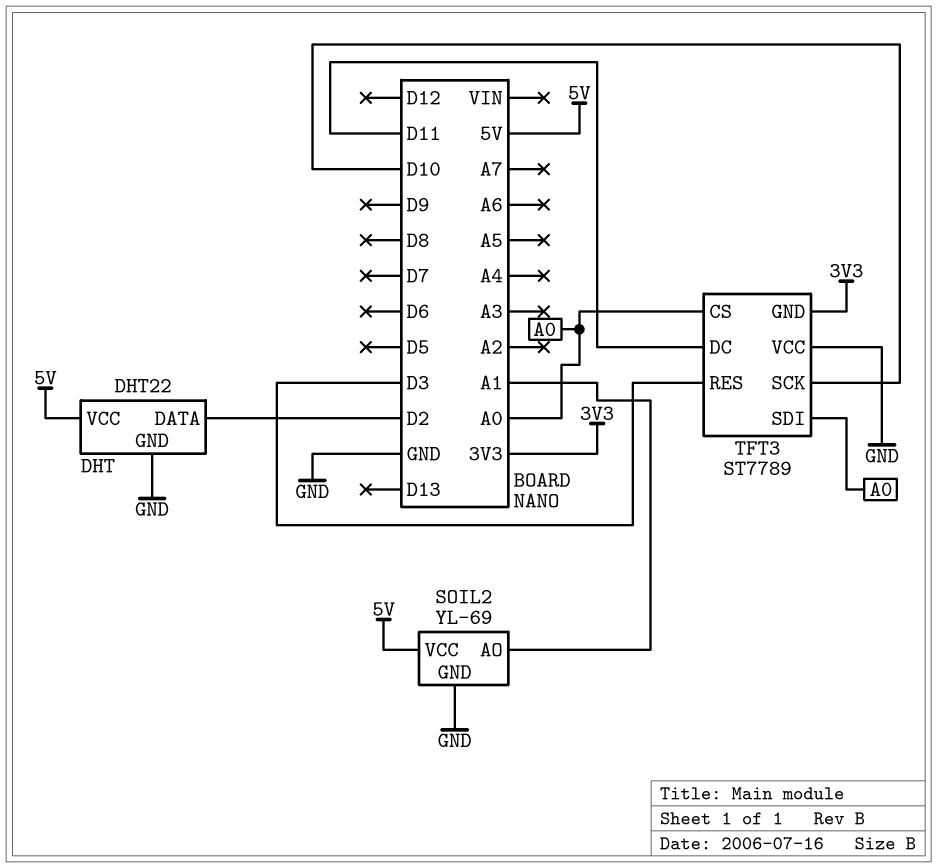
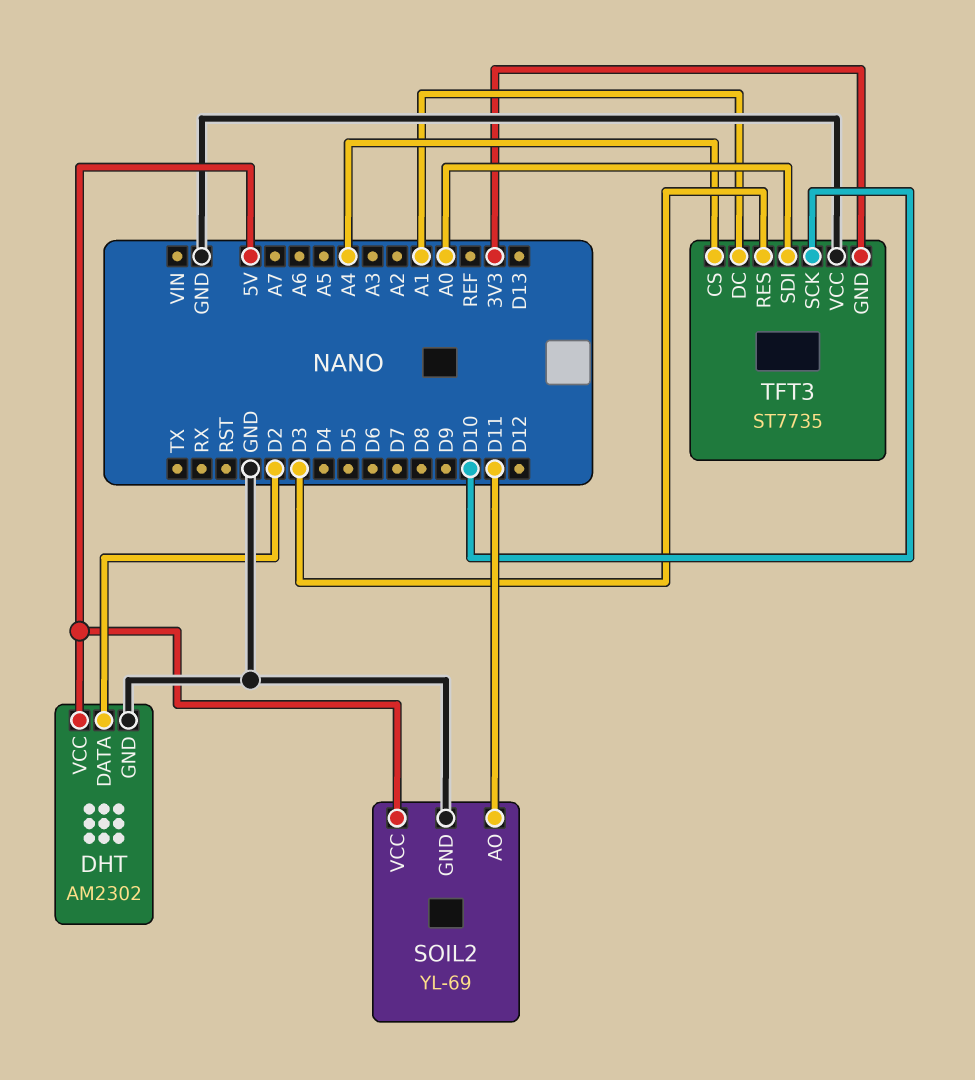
DHT: DHT22 -> AM2302
SOIL2 pin AO: A1 -> D11
TFT3: ST7789 -> ST7735
TFT3 pin CS: A0 -> A4
TFT3 pin DC: D11 -> A1

